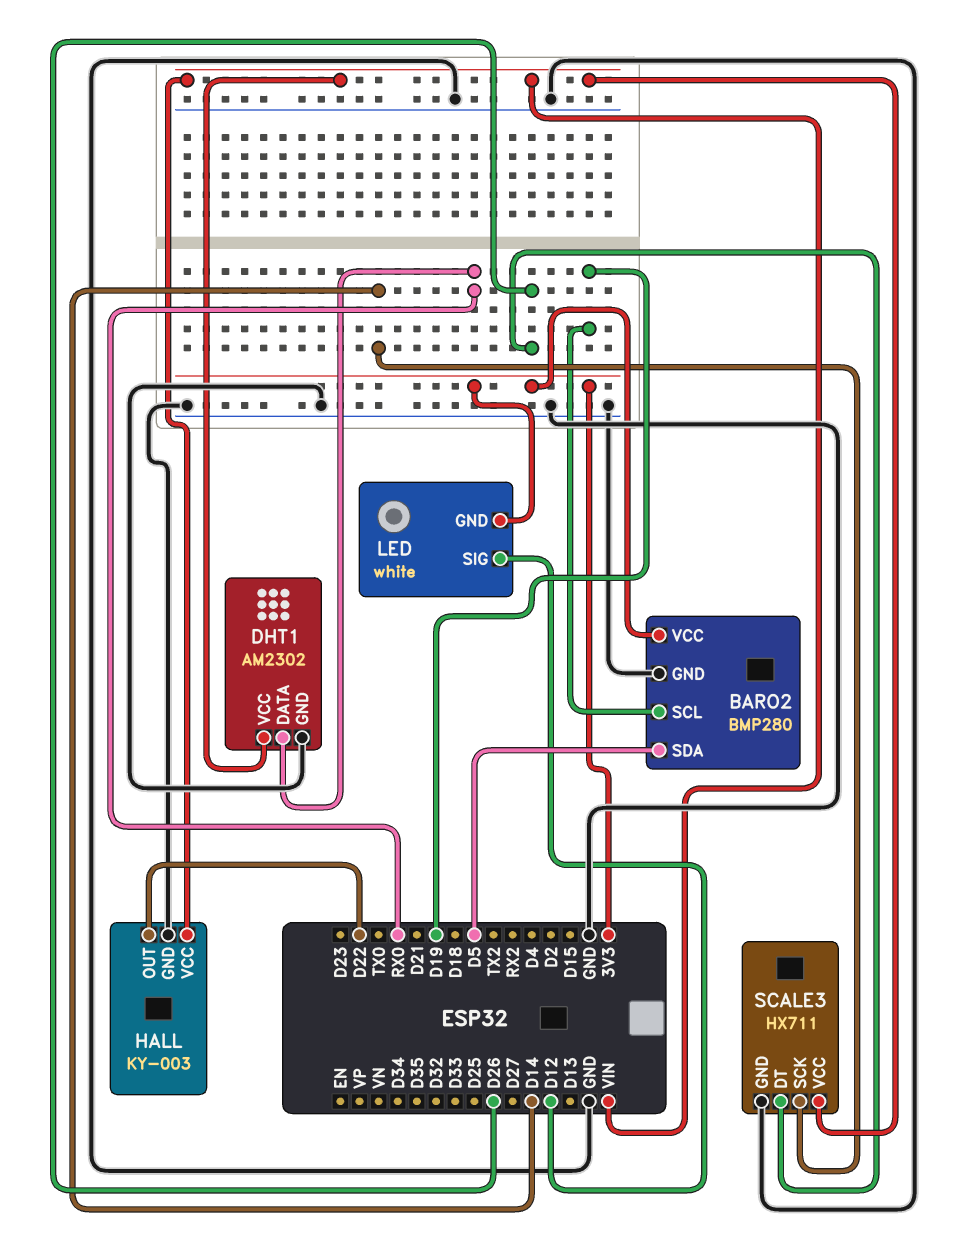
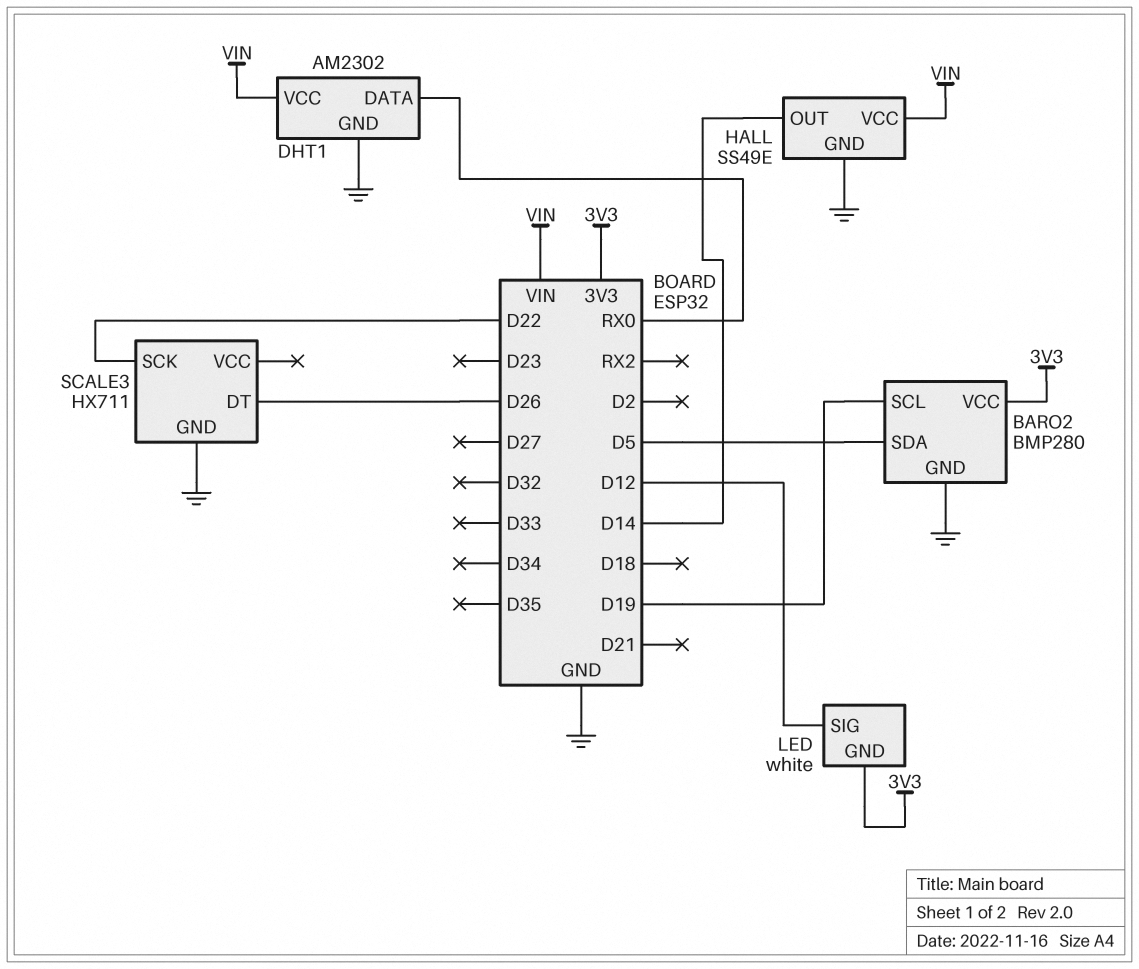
HALL: KY-003 -> SS49E
HALL pin OUT: D22 -> D14
SCALE3 pin SCK: D14 -> D22
SCALE3 pin VCC: VIN -> none

